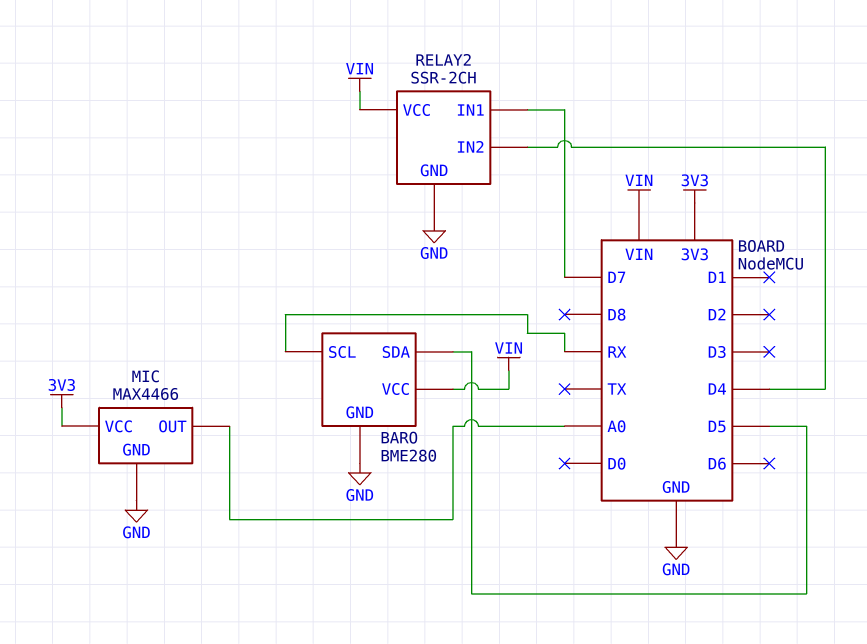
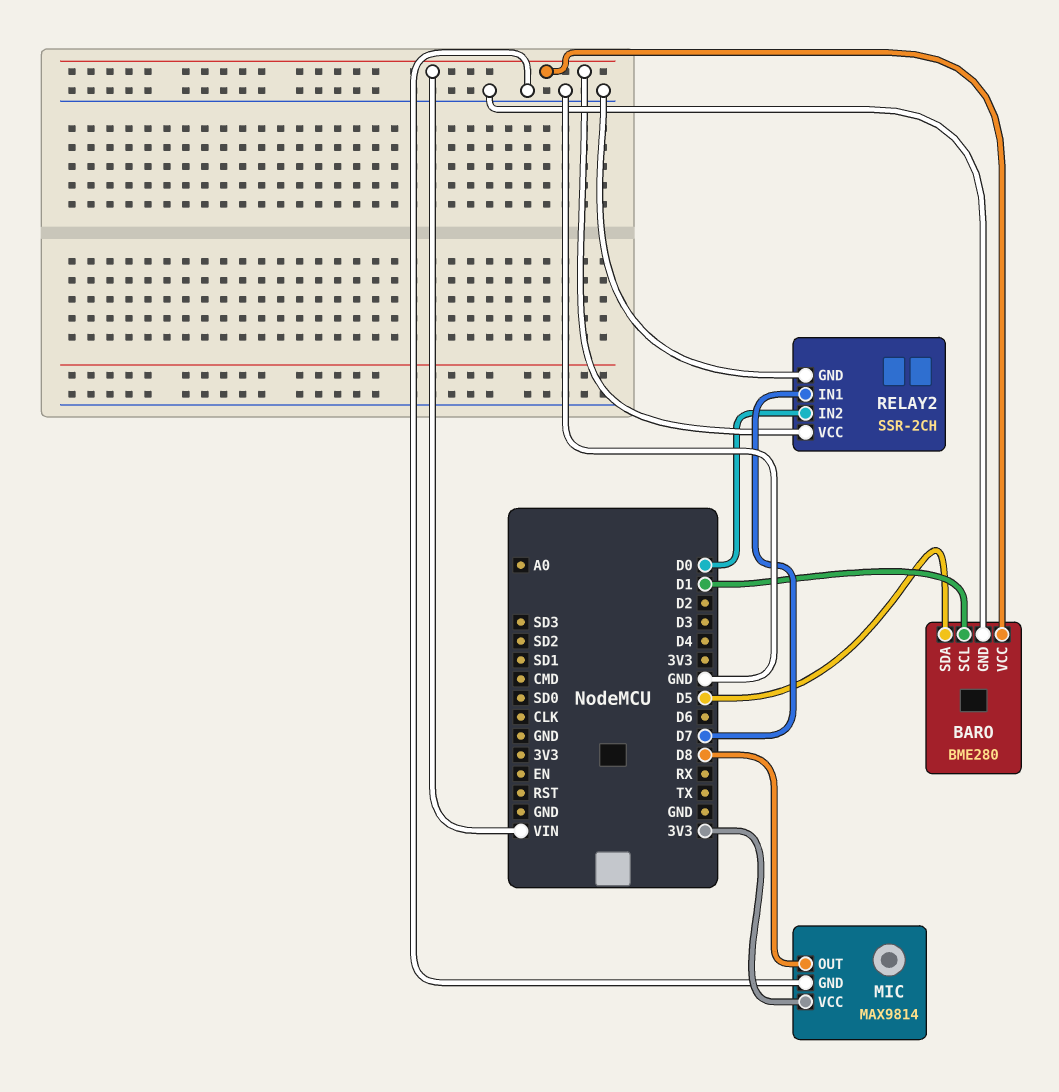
BARO pin SCL: RX -> D1
MIC: MAX4466 -> MAX9814
MIC pin OUT: A0 -> D8
RELAY2 pin IN2: D4 -> D0

